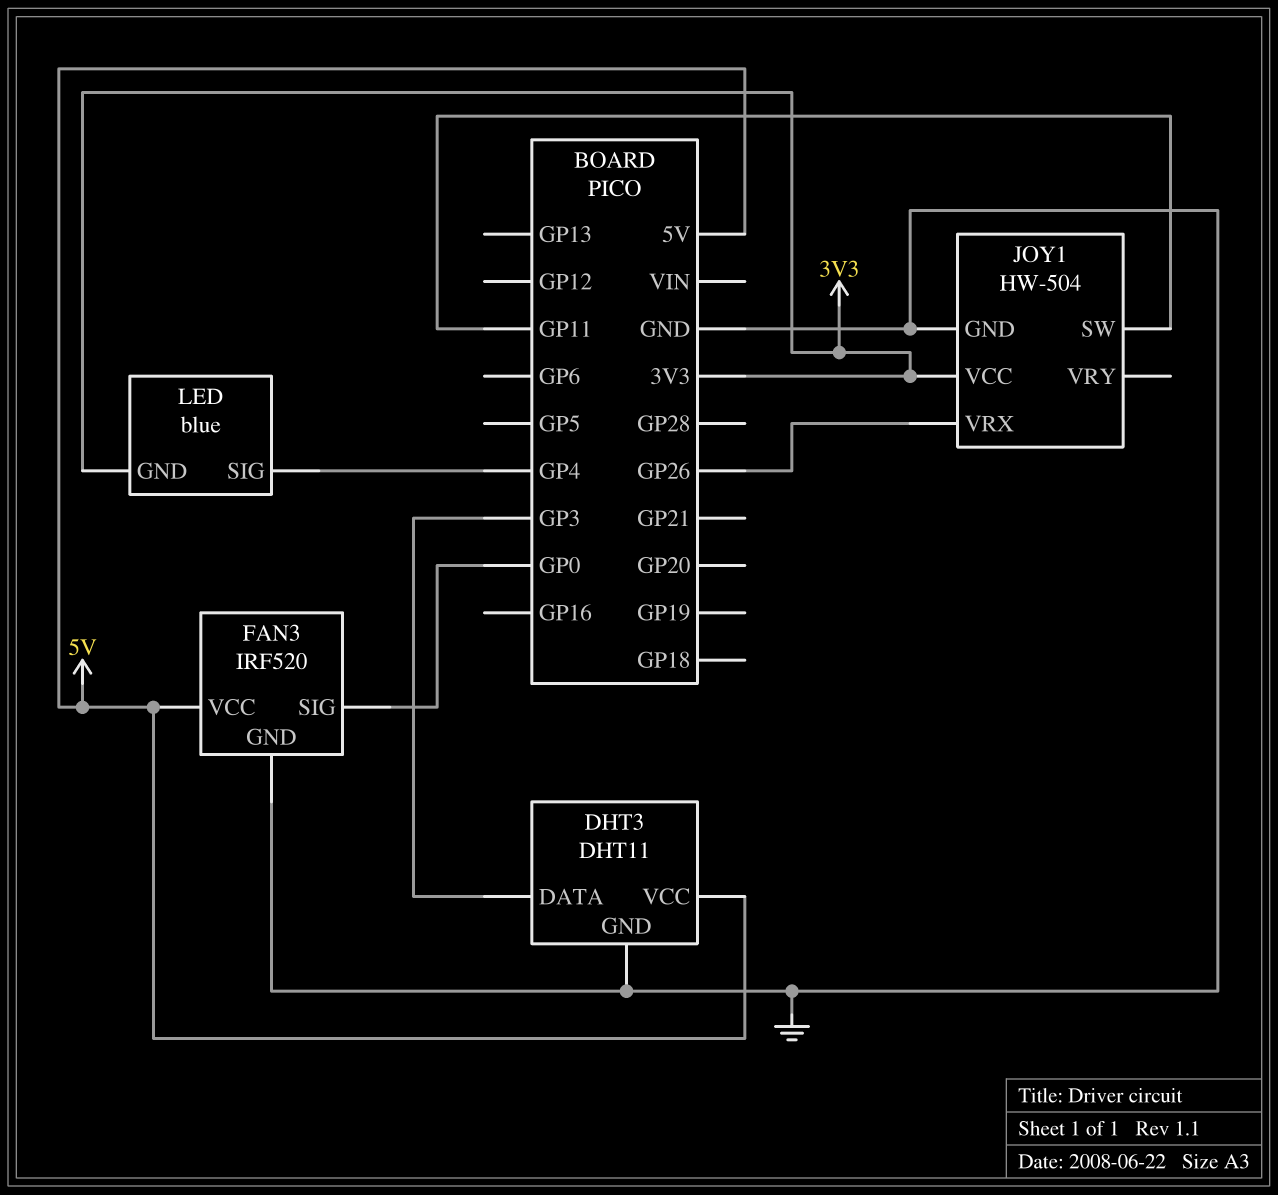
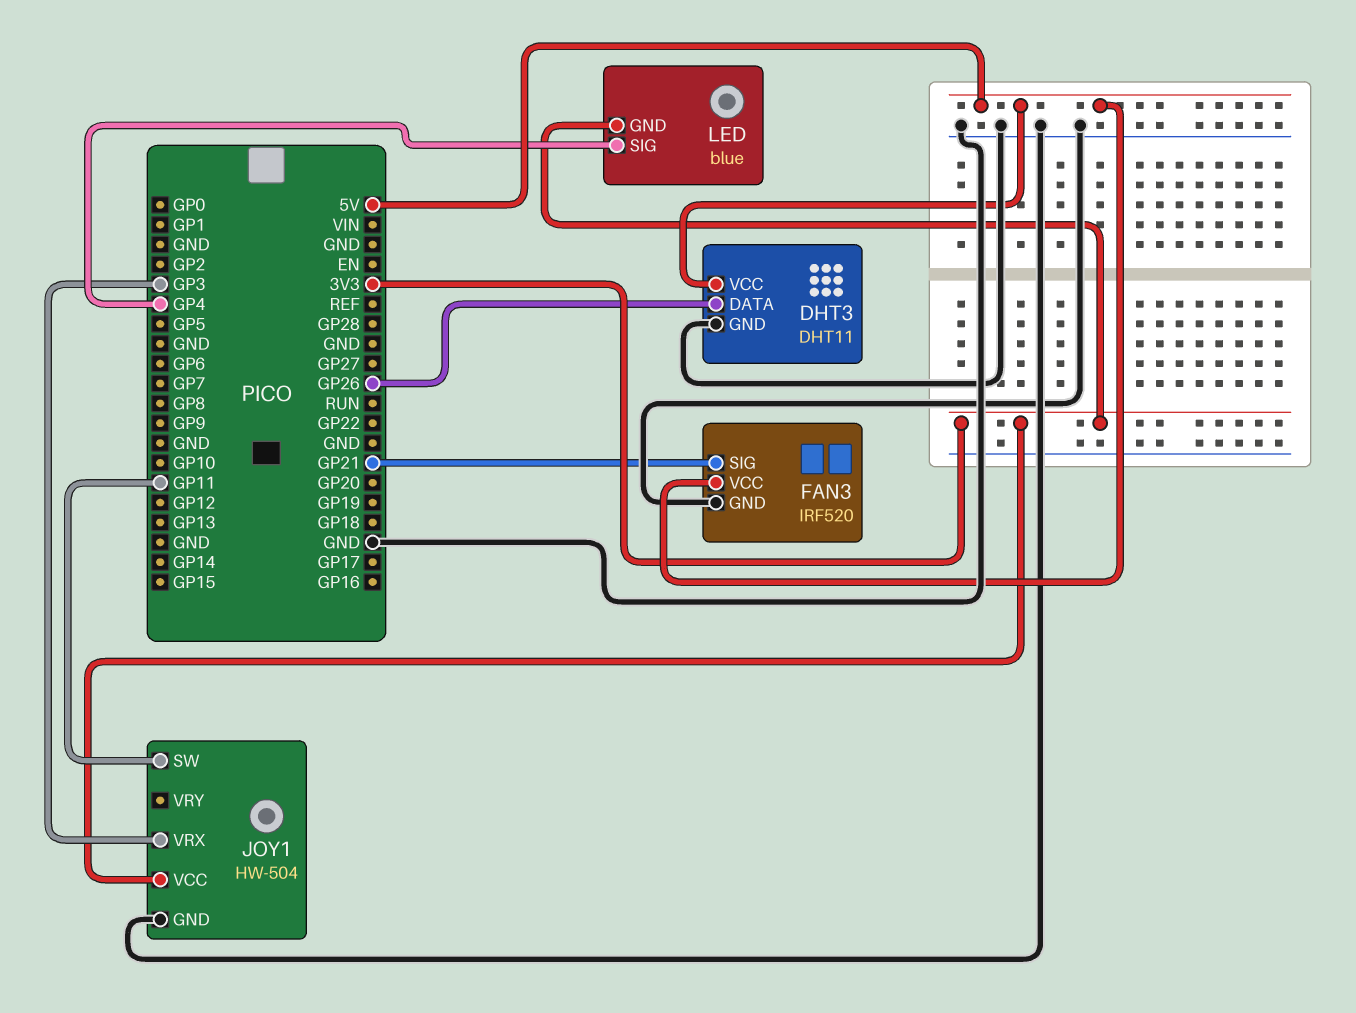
DHT3 pin DATA: GP3 -> GP26
FAN3 pin SIG: GP0 -> GP21
JOY1 pin VRX: GP26 -> GP3

